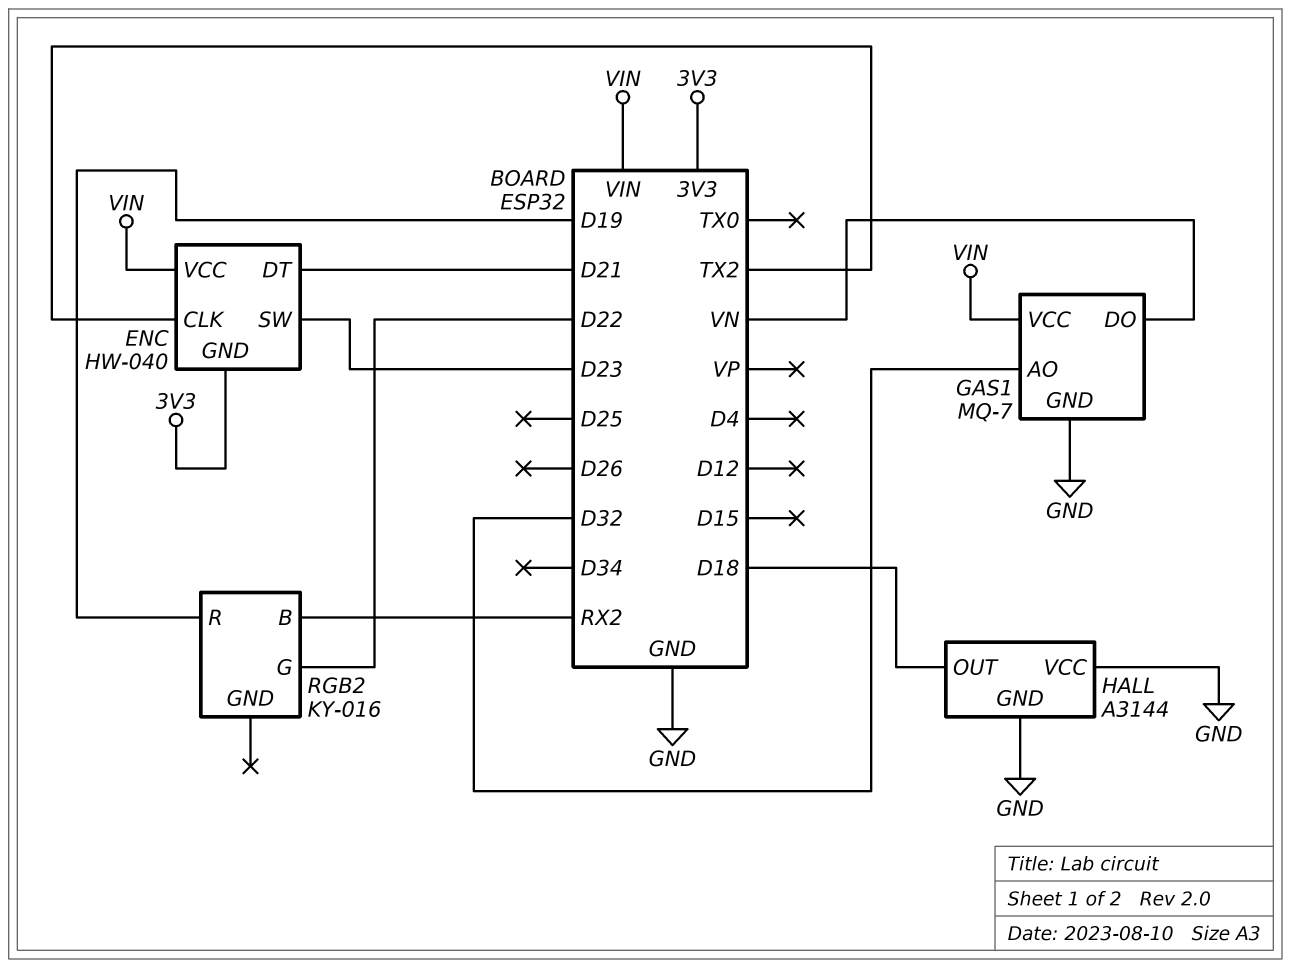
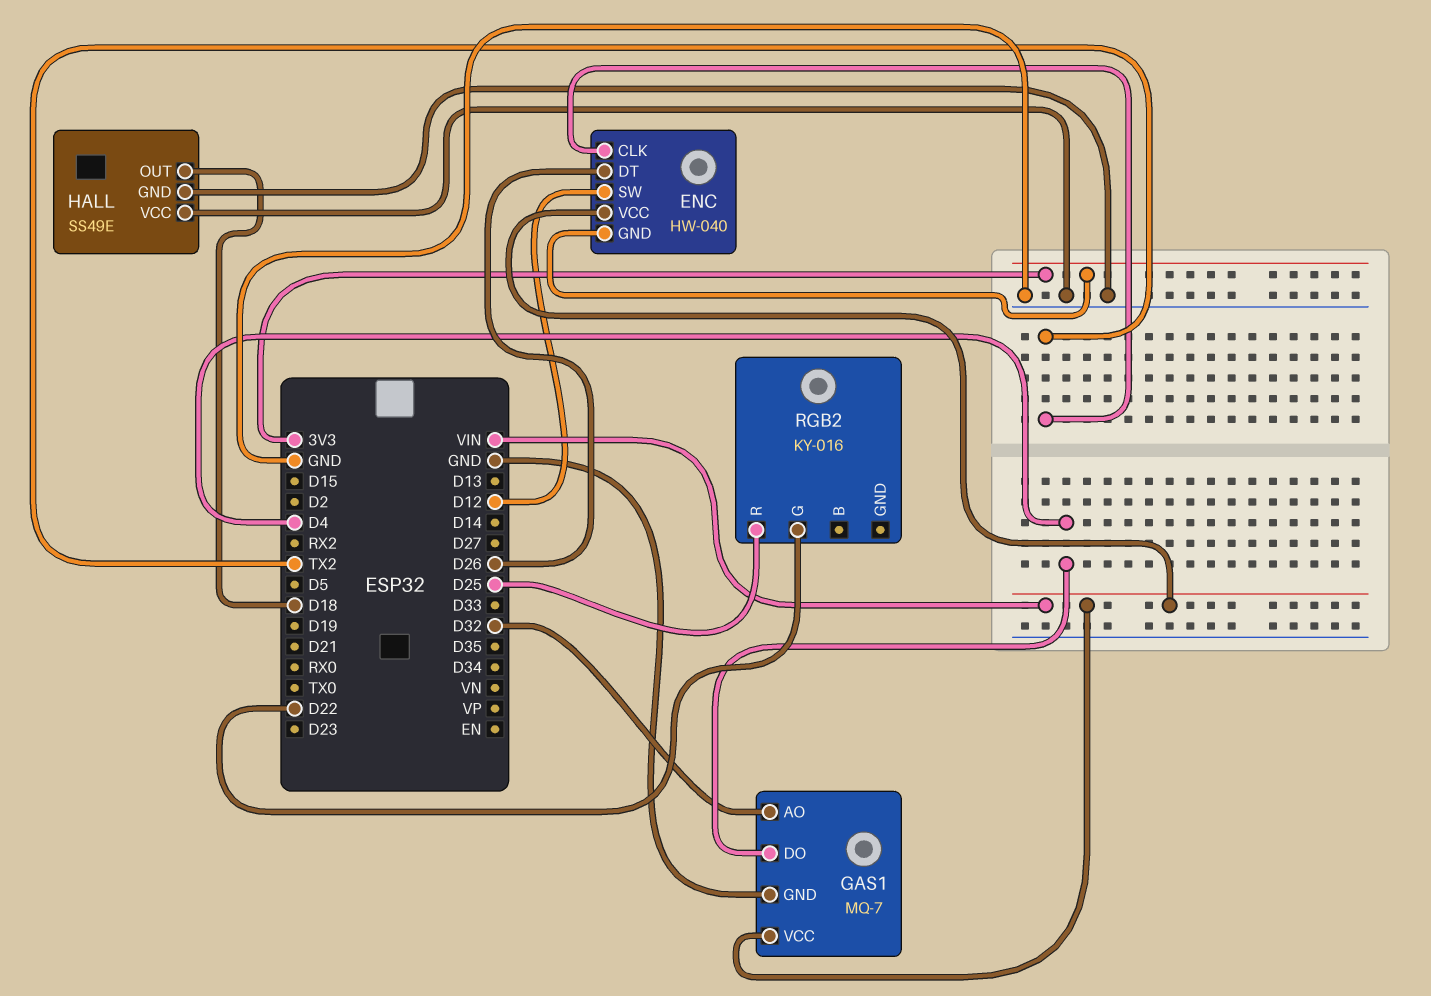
ENC pin DT: D21 -> D26
ENC pin SW: D23 -> D12
GAS1 pin DO: VN -> D4
HALL: A3144 -> SS49E
RGB2 pin B: RX2 -> none
RGB2 pin R: D19 -> D25

